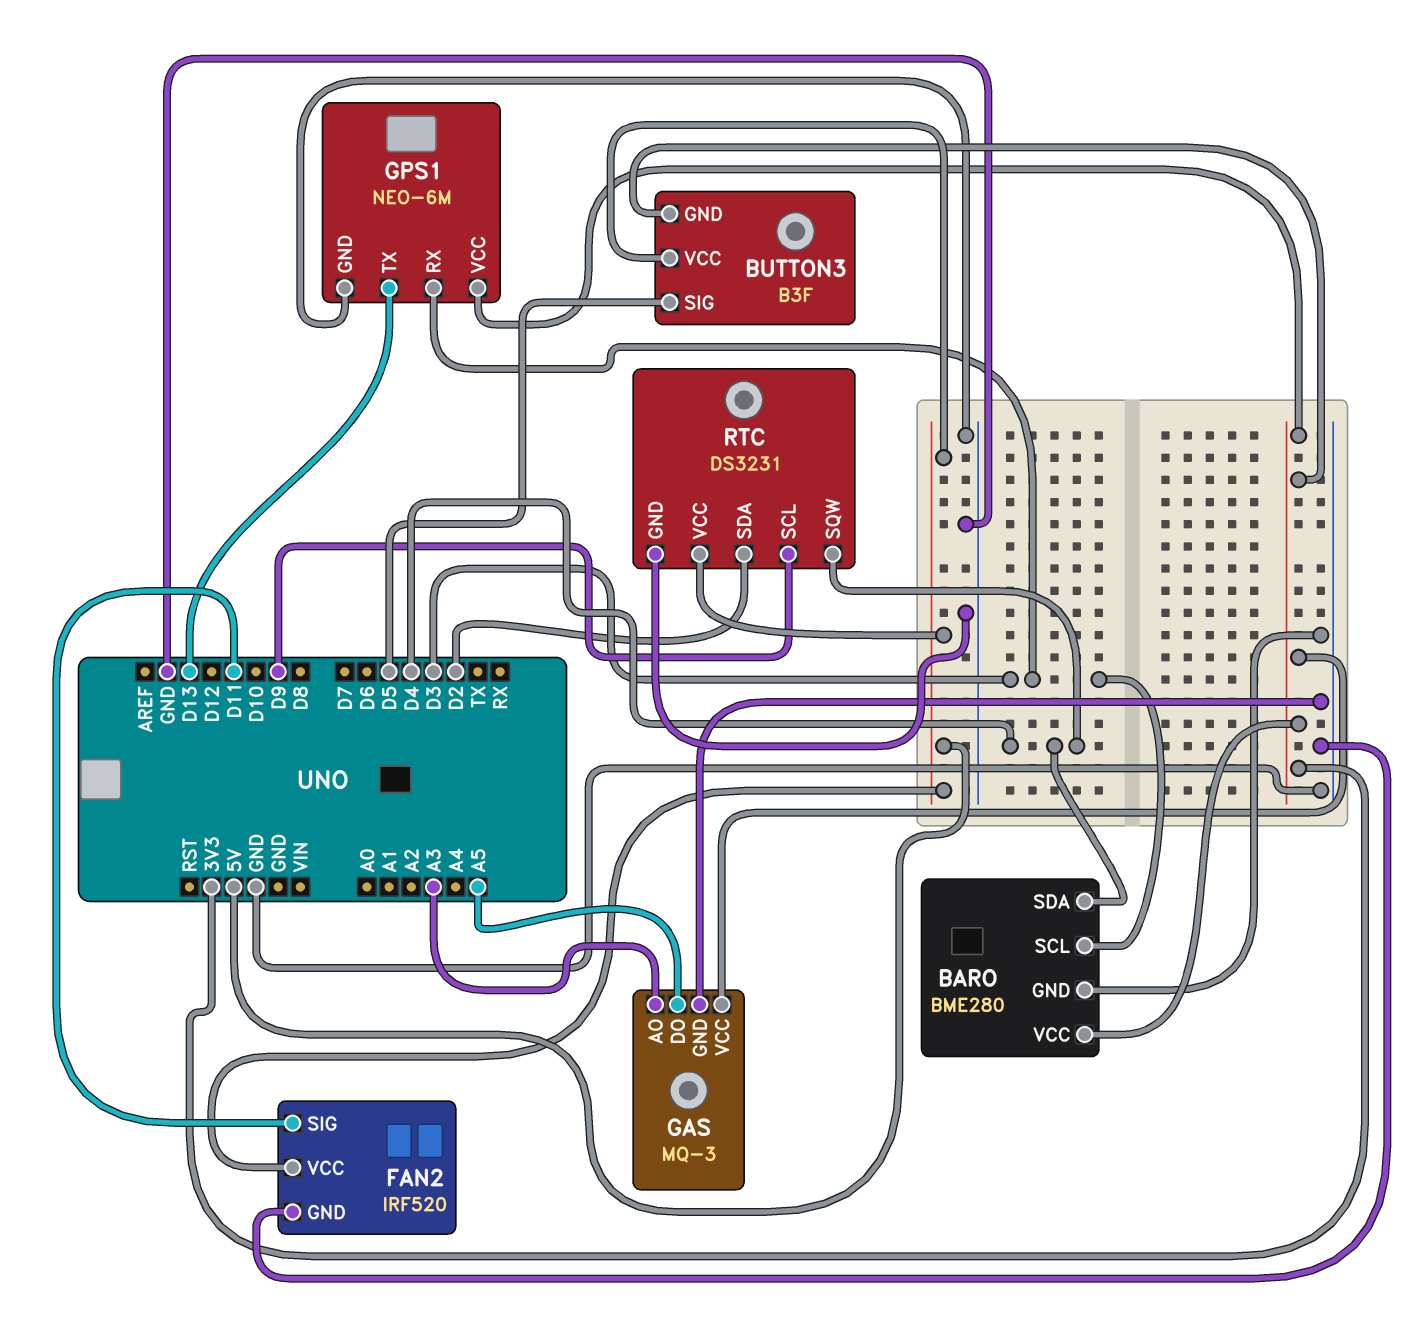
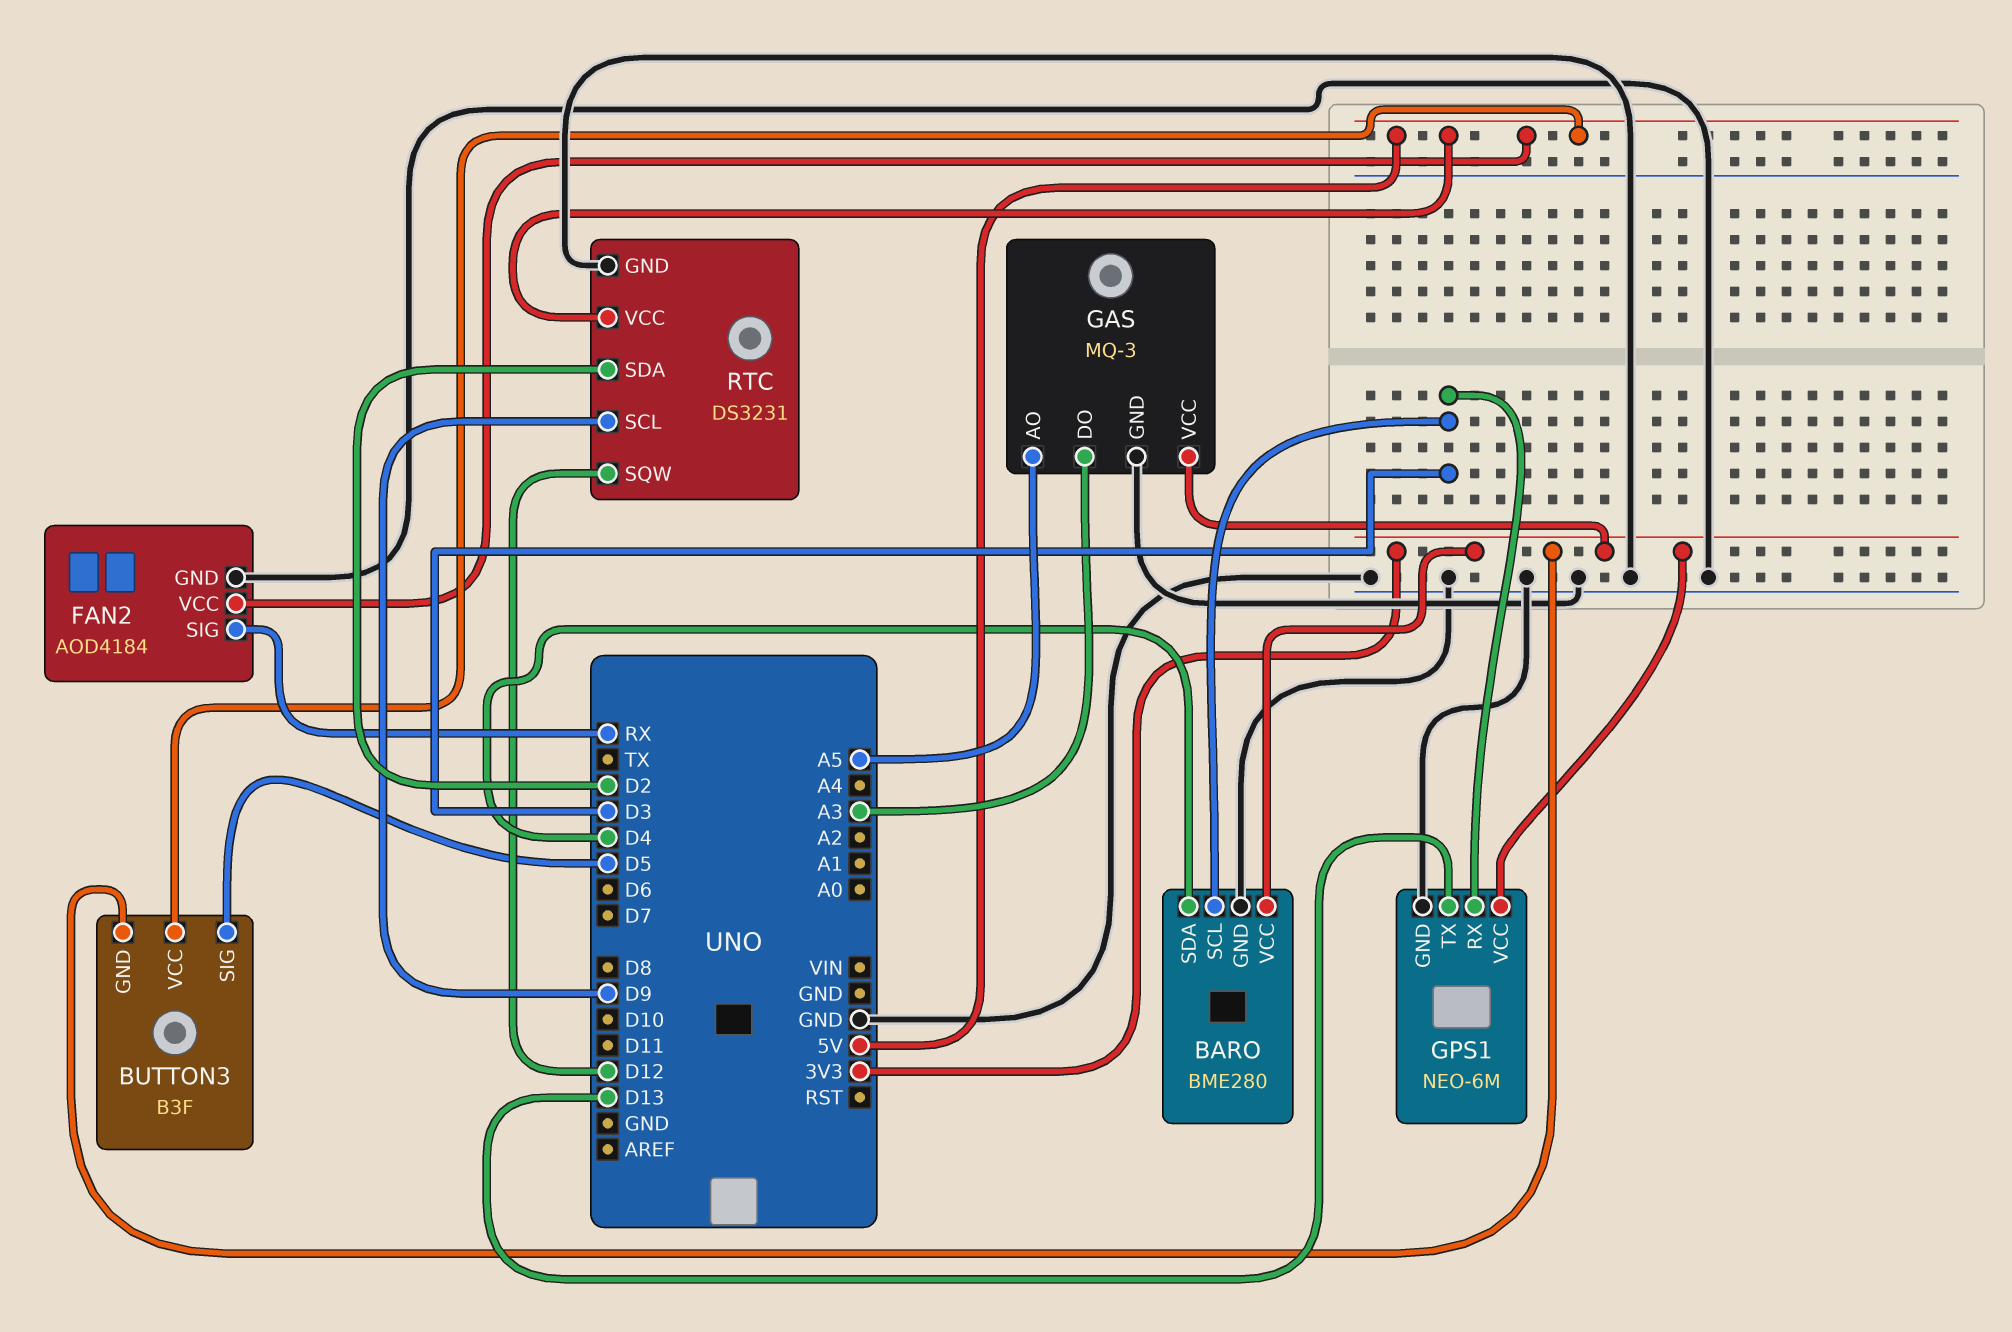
FAN2: IRF520 -> AOD4184
FAN2 pin SIG: D11 -> RX
GAS pin AO: A3 -> A5
GAS pin DO: A5 -> A3
RTC pin SQW: D4 -> D12

